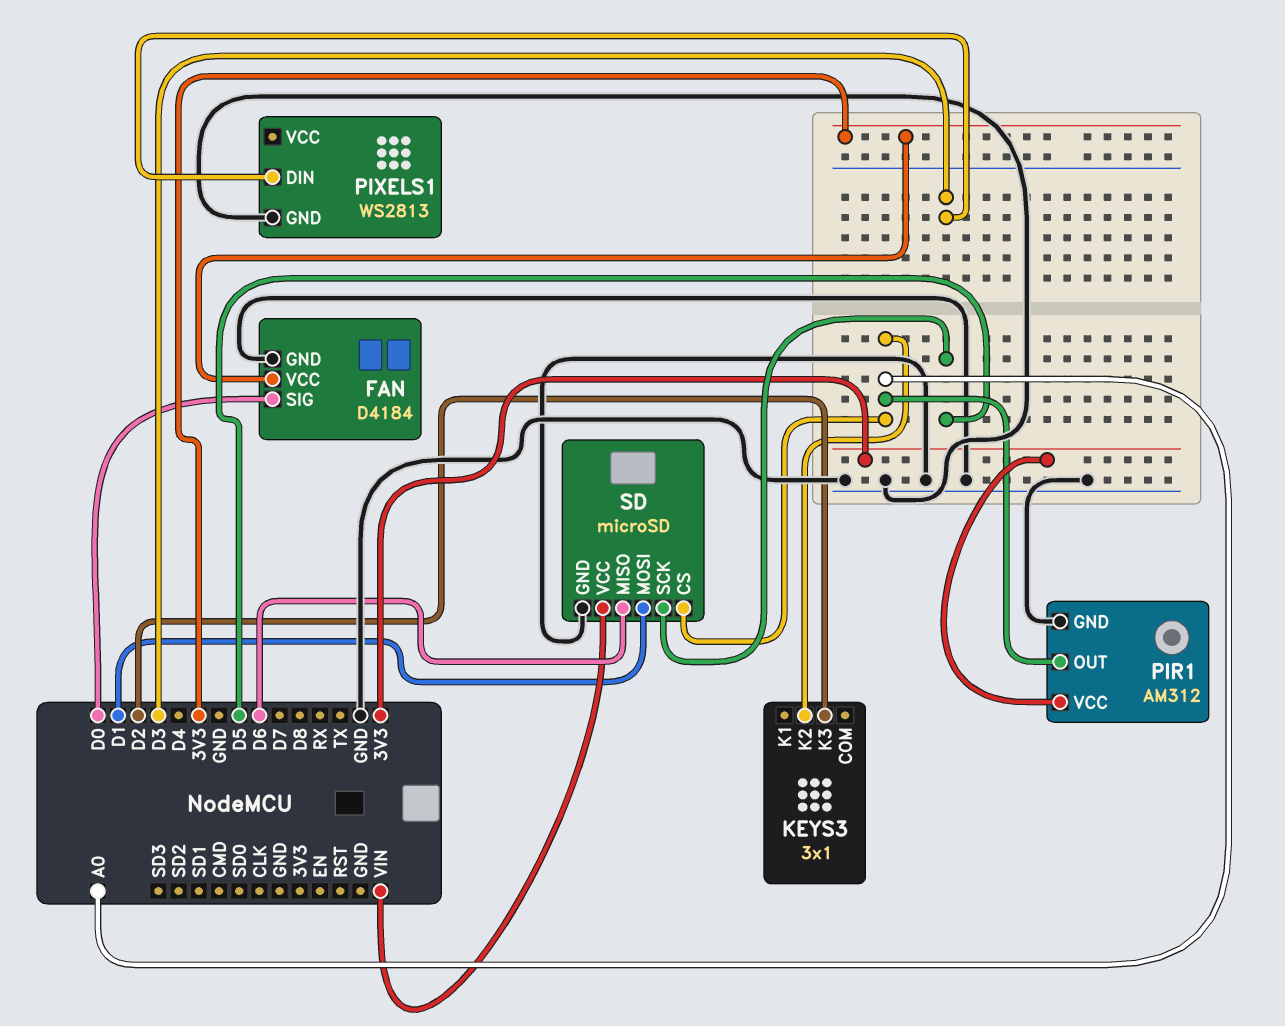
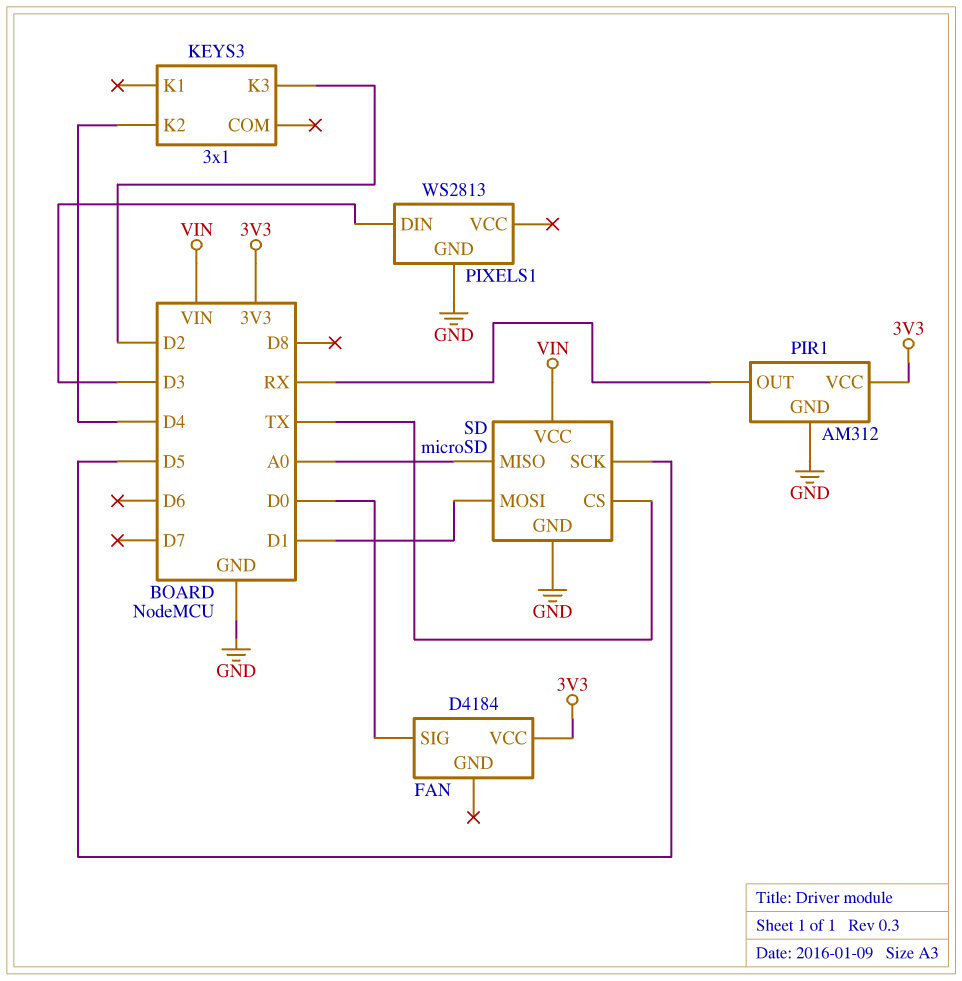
FAN pin GND: GND -> none
KEYS3 pin K2: A0 -> D4
PIR1 pin OUT: A0 -> RX
SD pin CS: A0 -> TX
SD pin MISO: D6 -> A0

